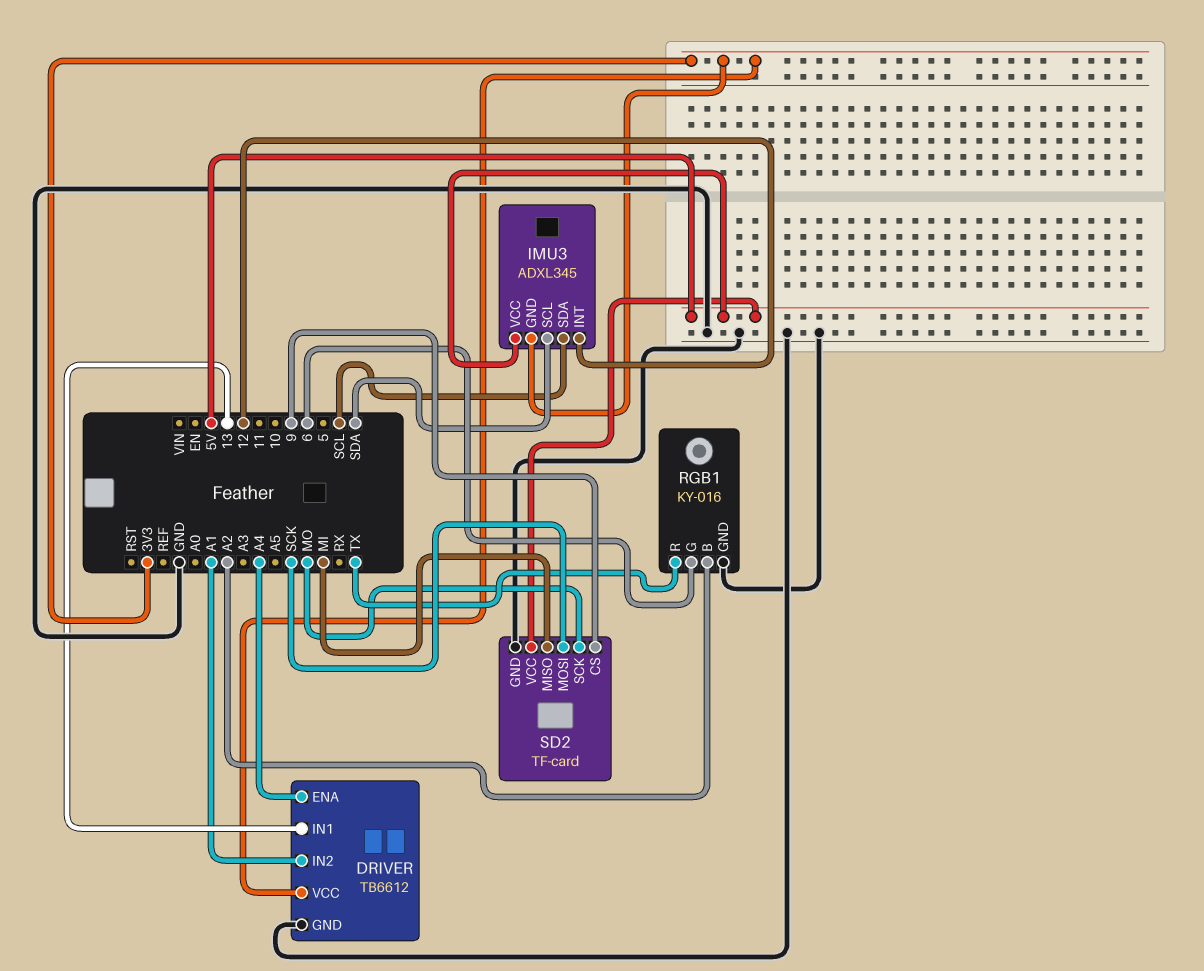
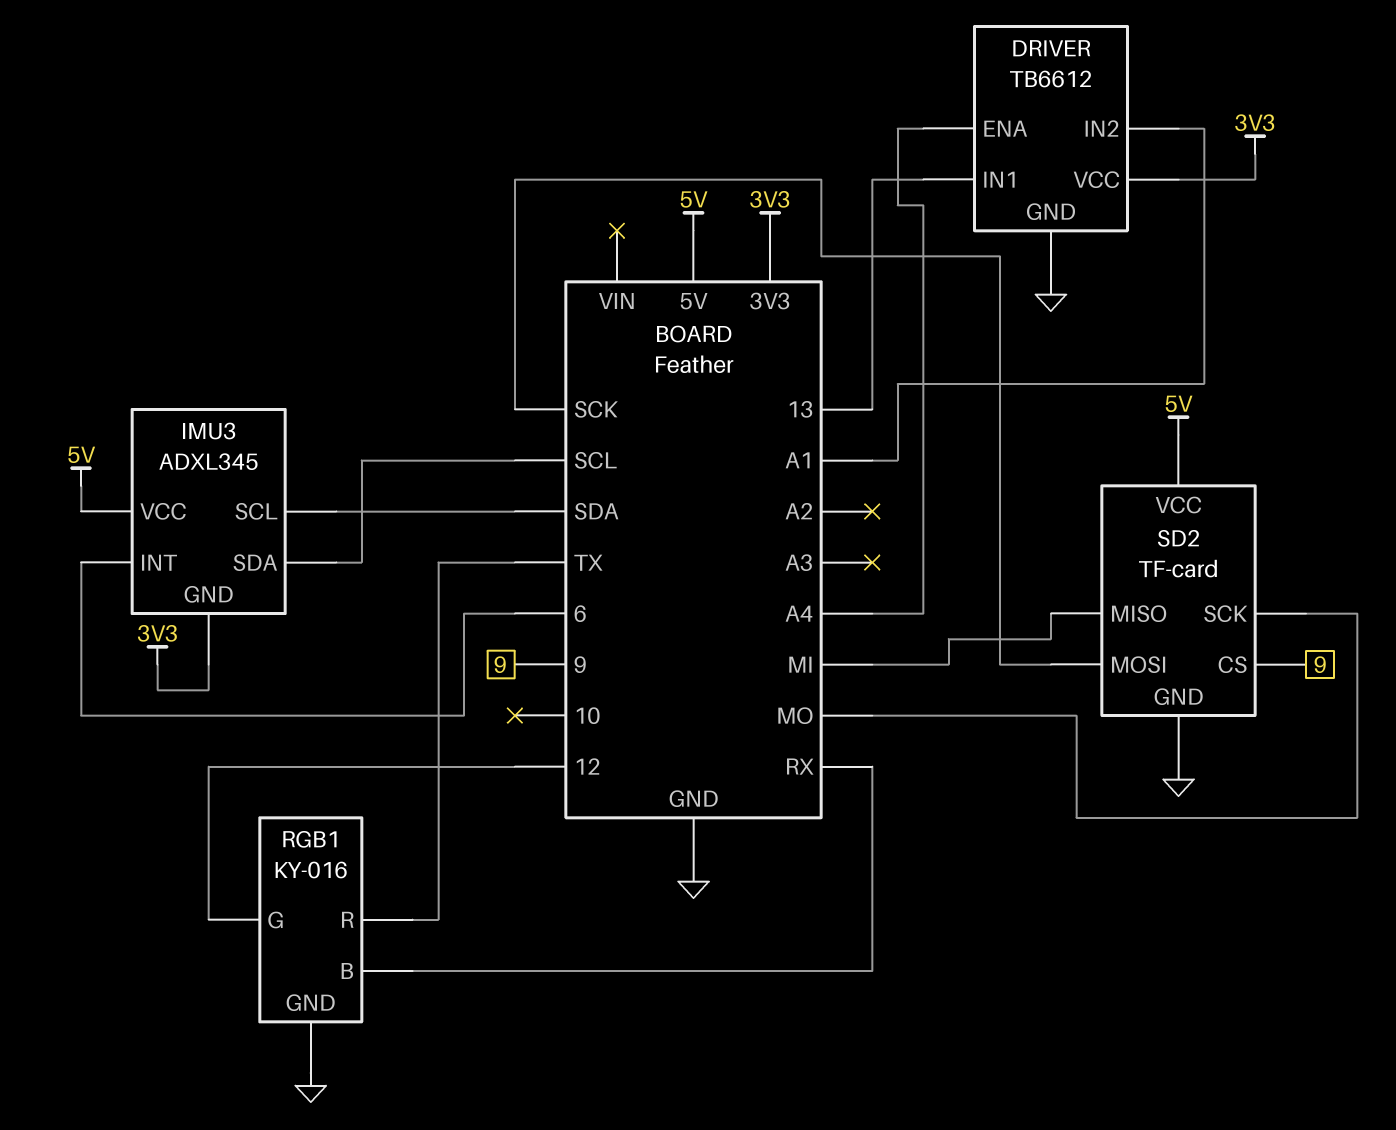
IMU3 pin INT: 12 -> 6
RGB1 pin B: A2 -> RX
RGB1 pin G: 6 -> 12

